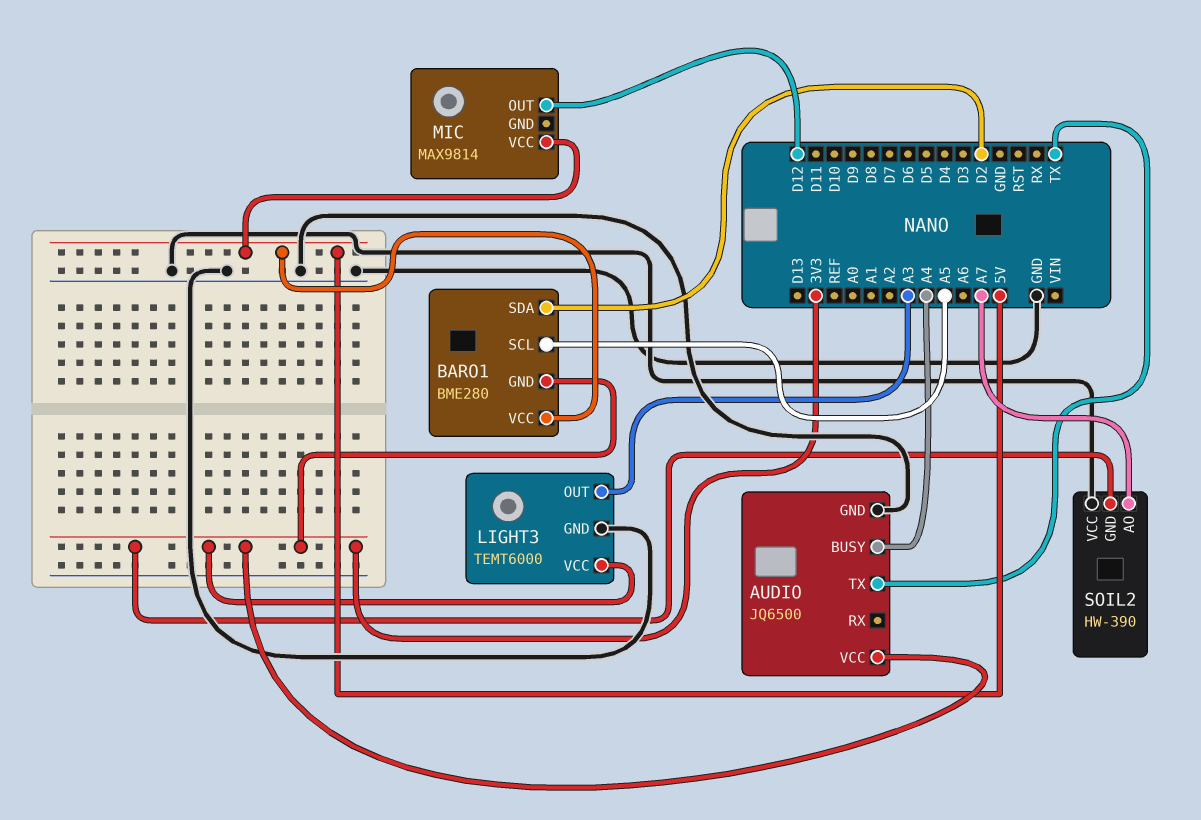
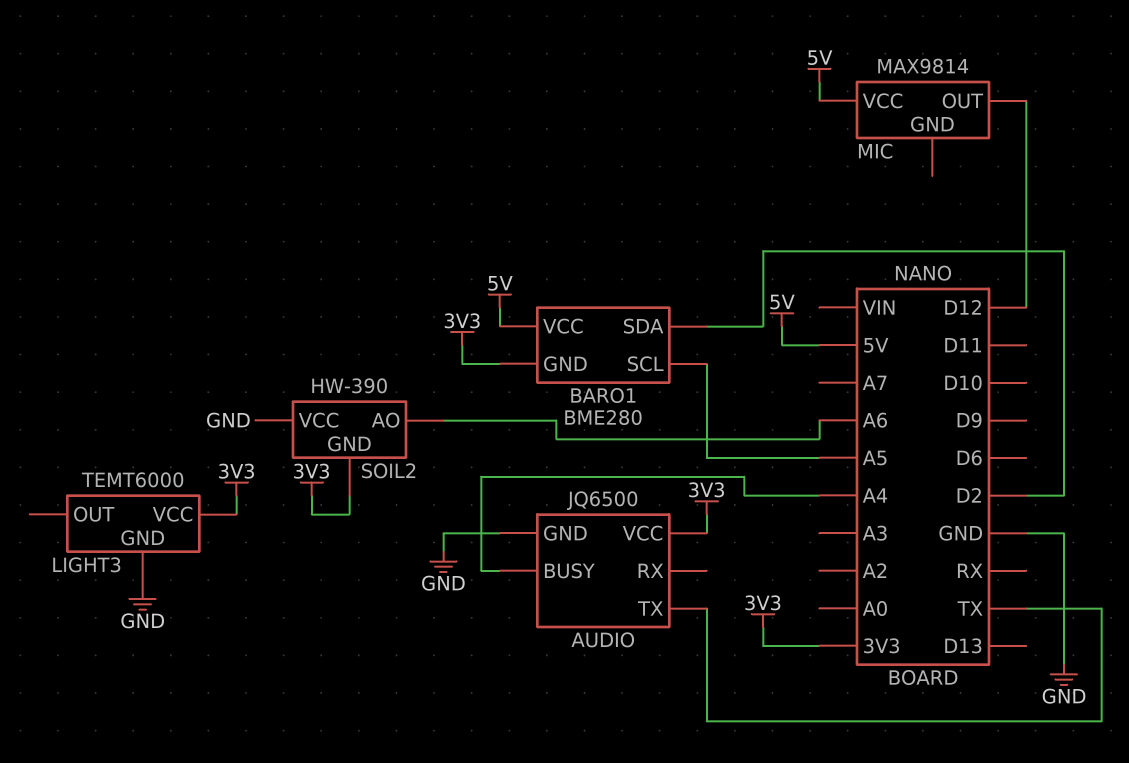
LIGHT3 pin OUT: A3 -> none
SOIL2 pin AO: A7 -> A6

